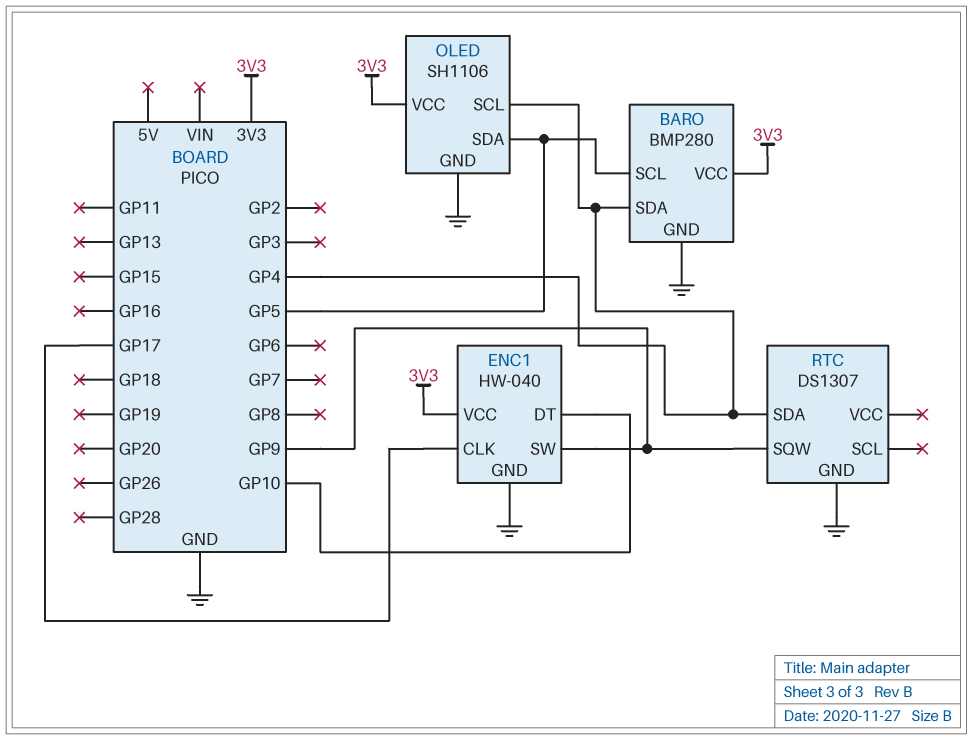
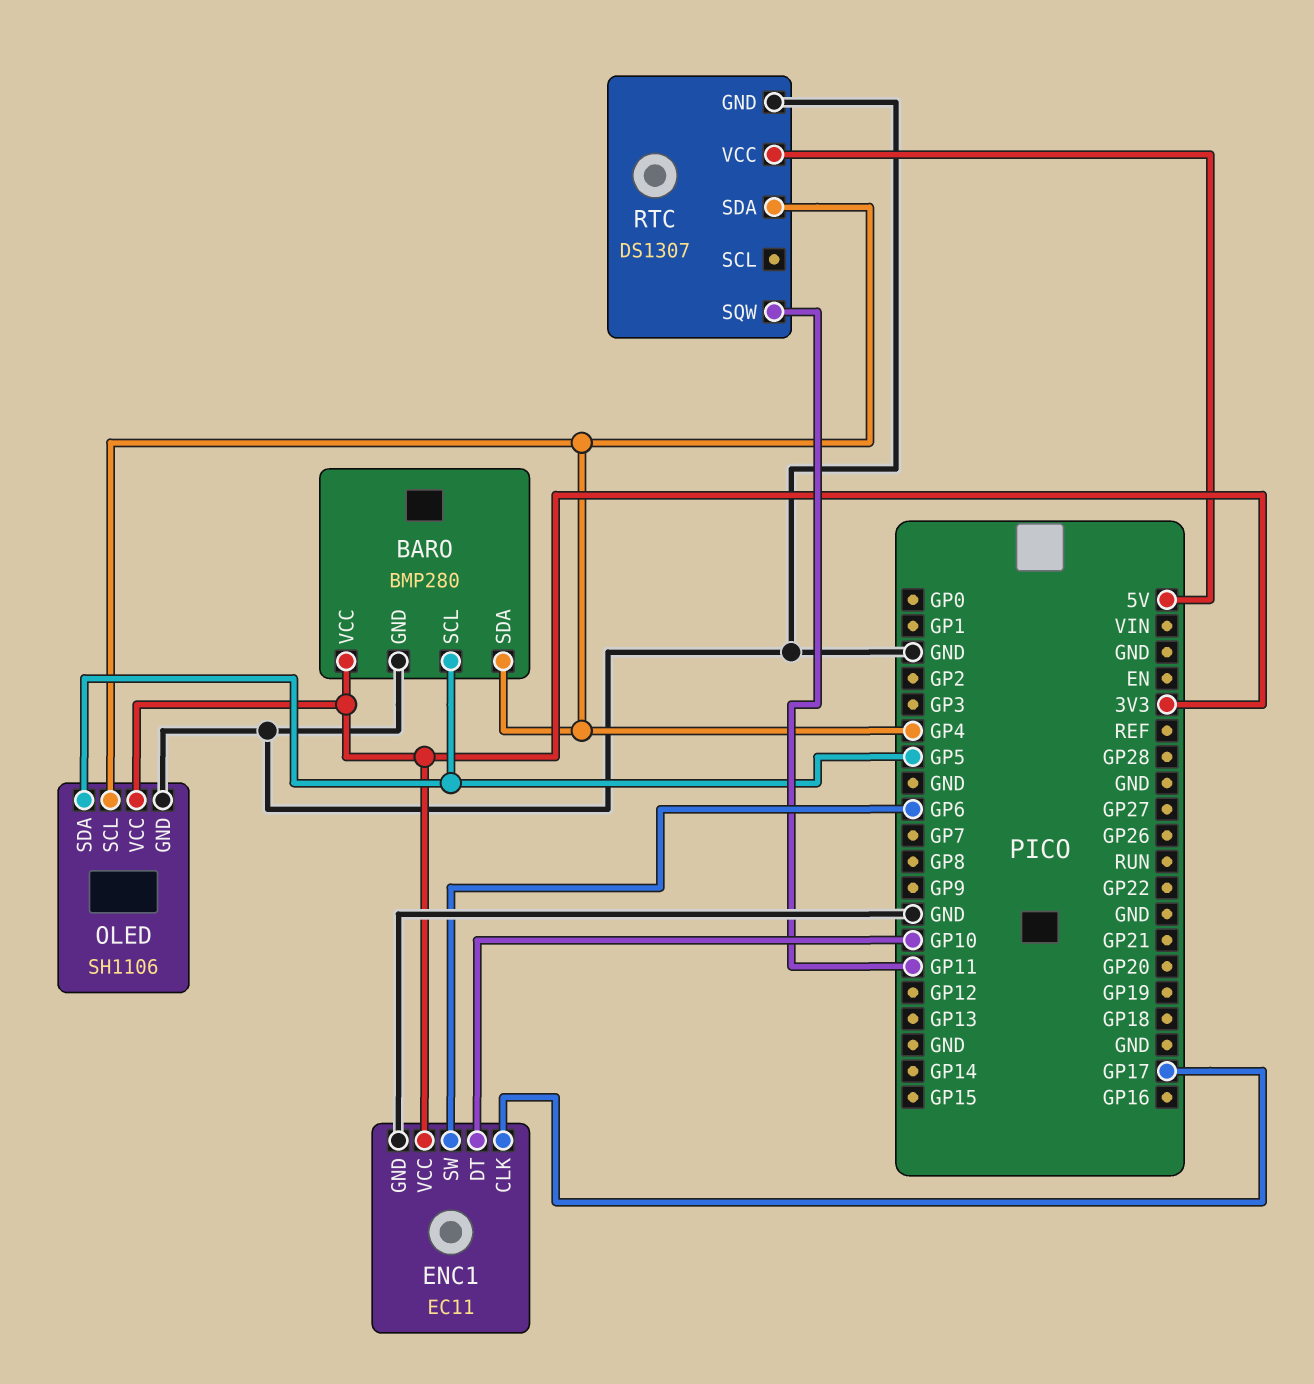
ENC1: HW-040 -> EC11
ENC1 pin SW: GP9 -> GP6
RTC pin SQW: GP9 -> GP11
RTC pin VCC: none -> 5V

